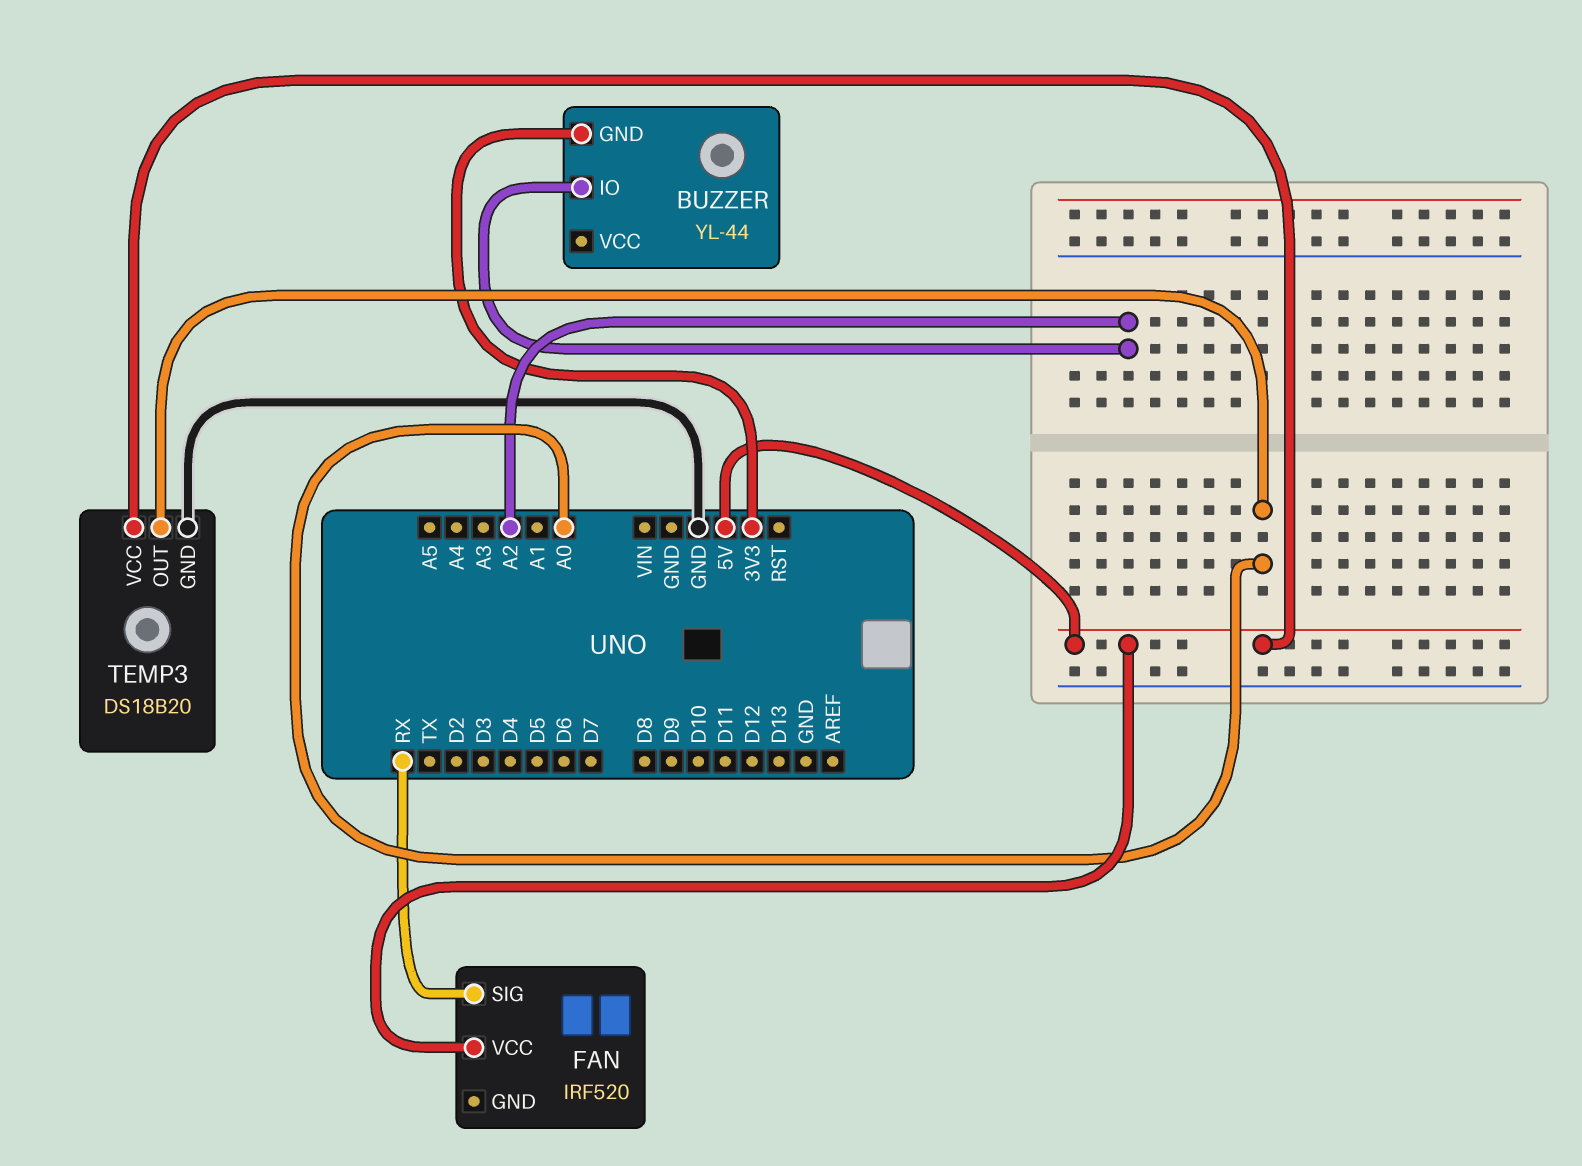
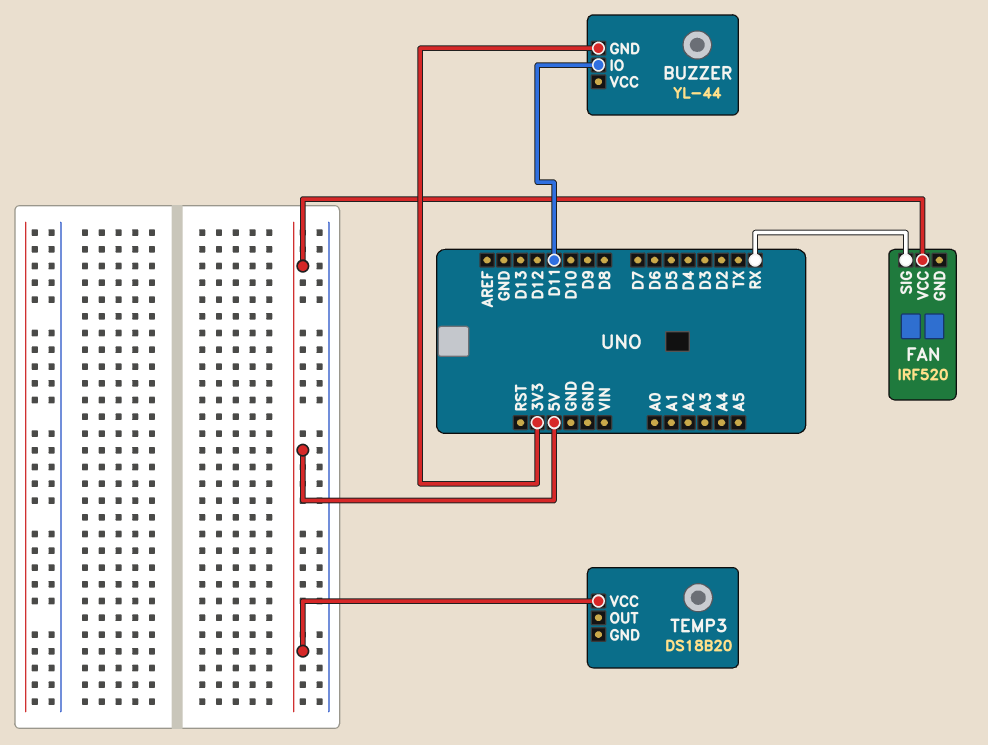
BUZZER pin IO: A2 -> D11
TEMP3 pin GND: GND -> none
TEMP3 pin OUT: A0 -> none

